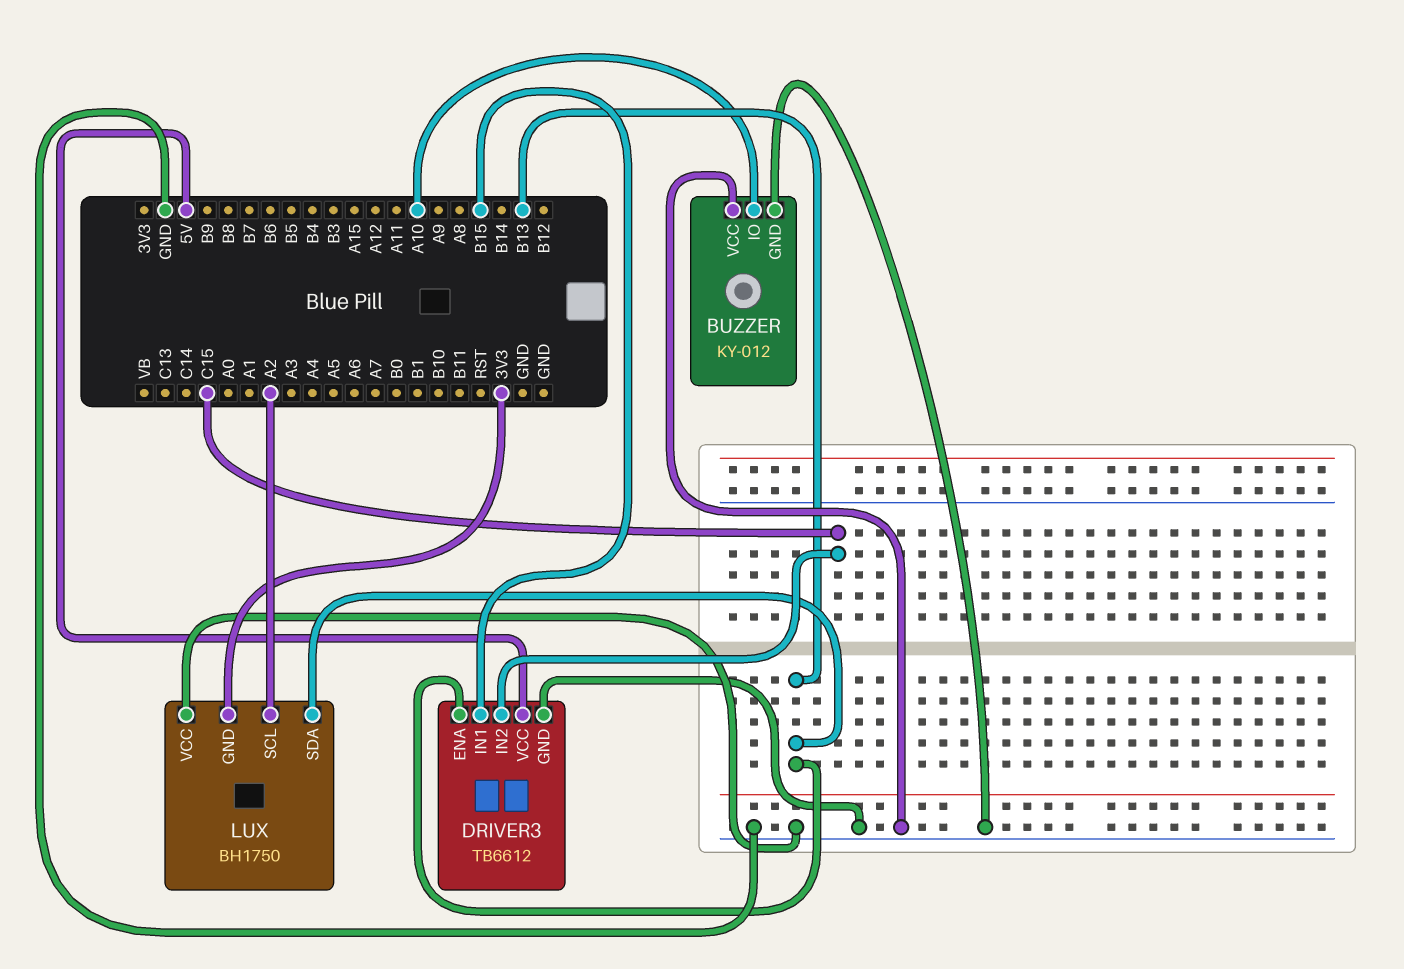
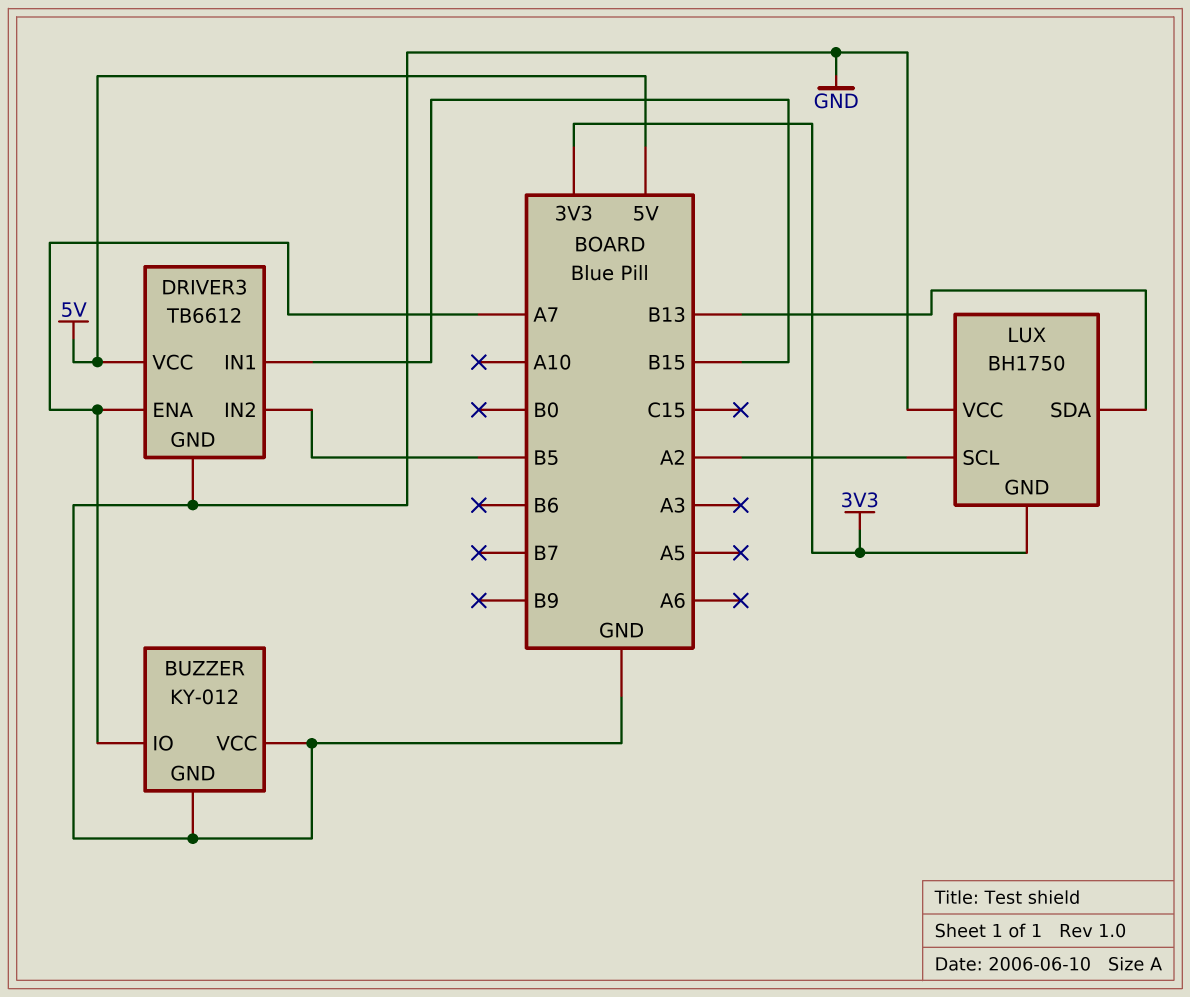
BUZZER pin IO: A10 -> A7
DRIVER3 pin ENA: B13 -> A7
DRIVER3 pin IN2: C15 -> B5

